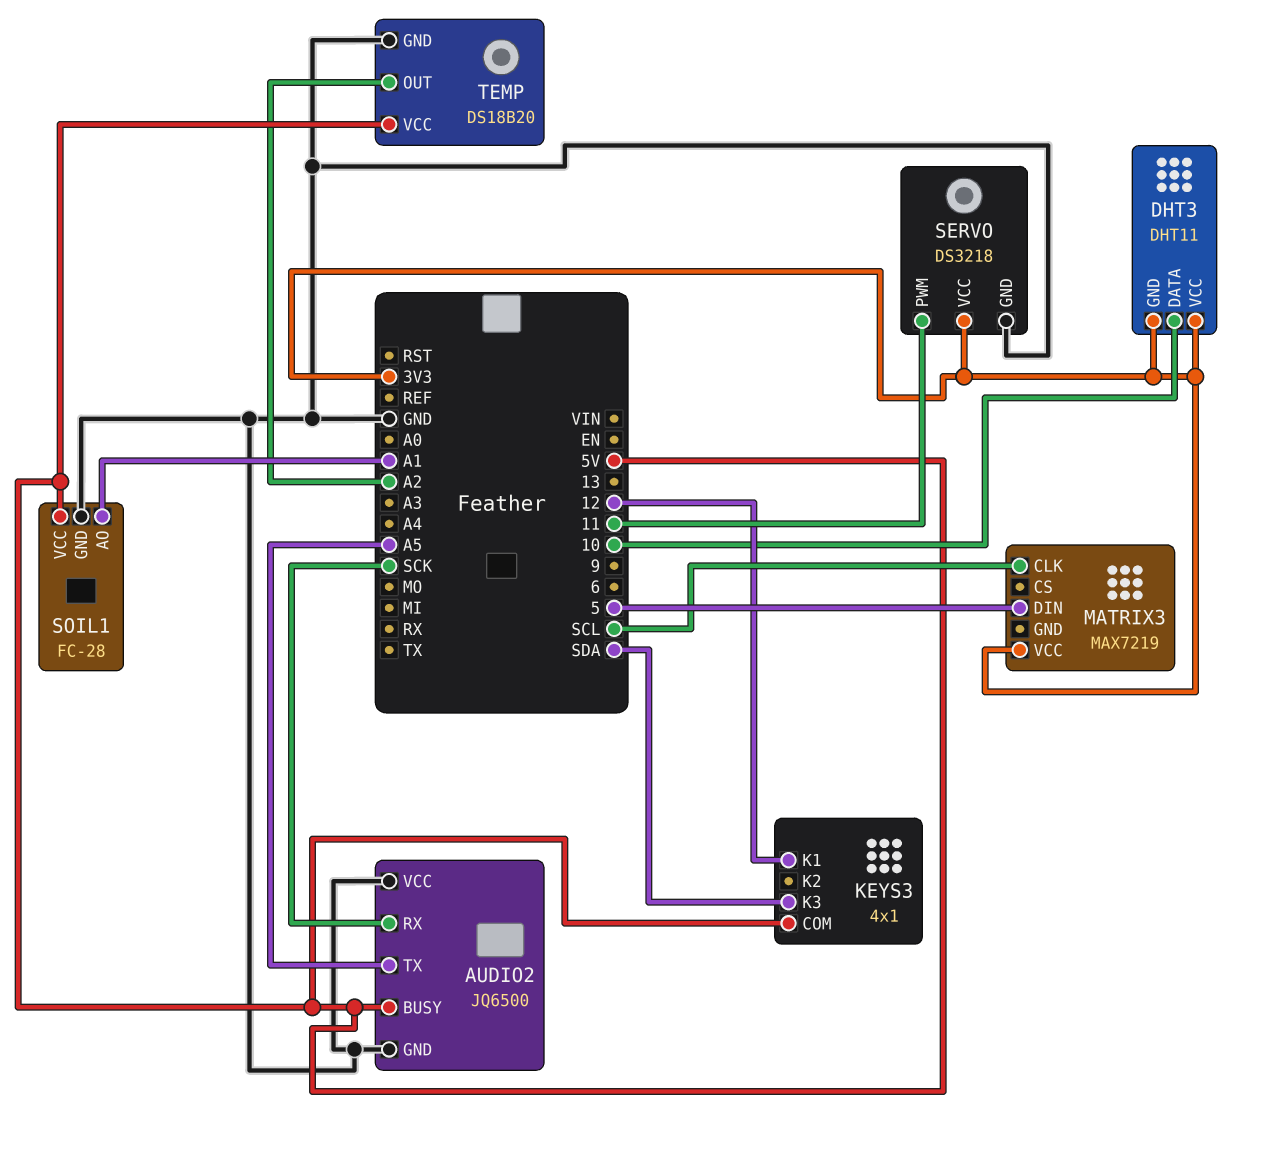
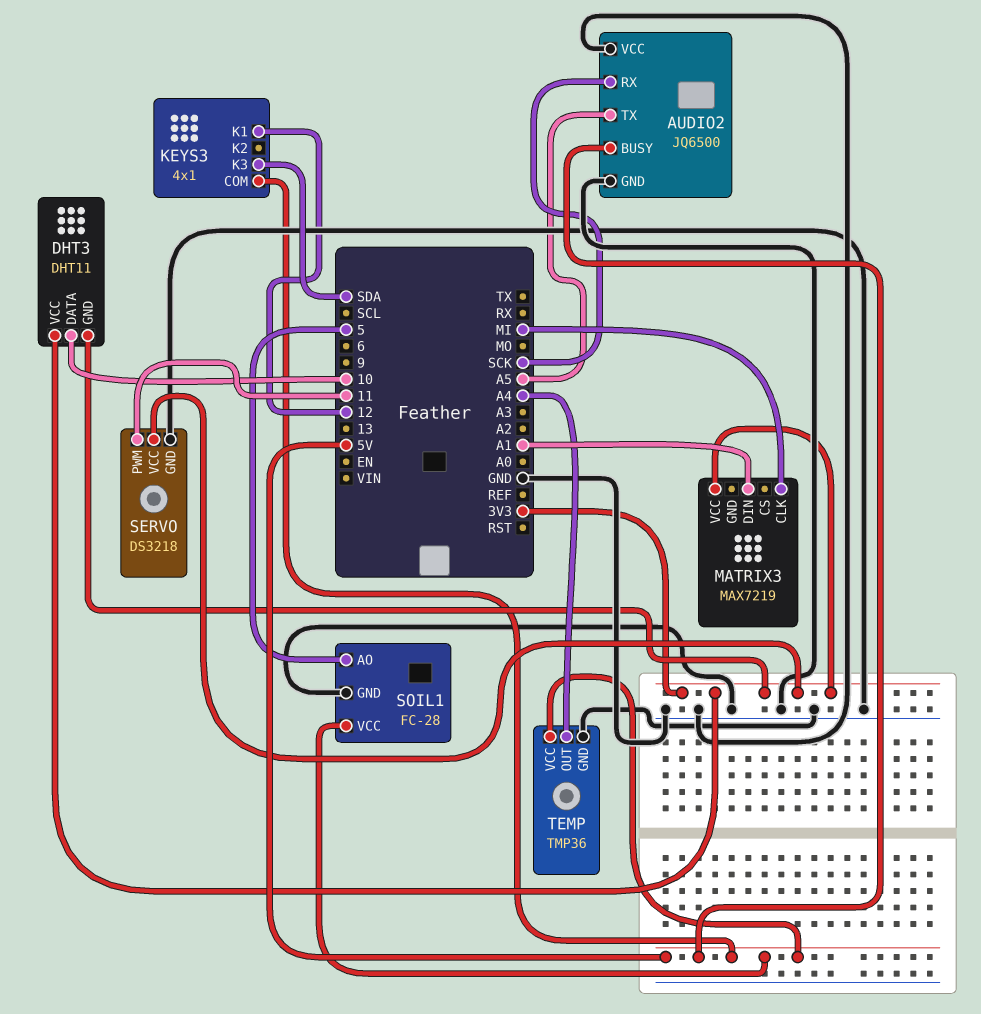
MATRIX3 pin CLK: SCL -> MI
MATRIX3 pin DIN: 5 -> A1
SOIL1 pin AO: A1 -> 5
TEMP: DS18B20 -> TMP36
TEMP pin OUT: A2 -> A4

